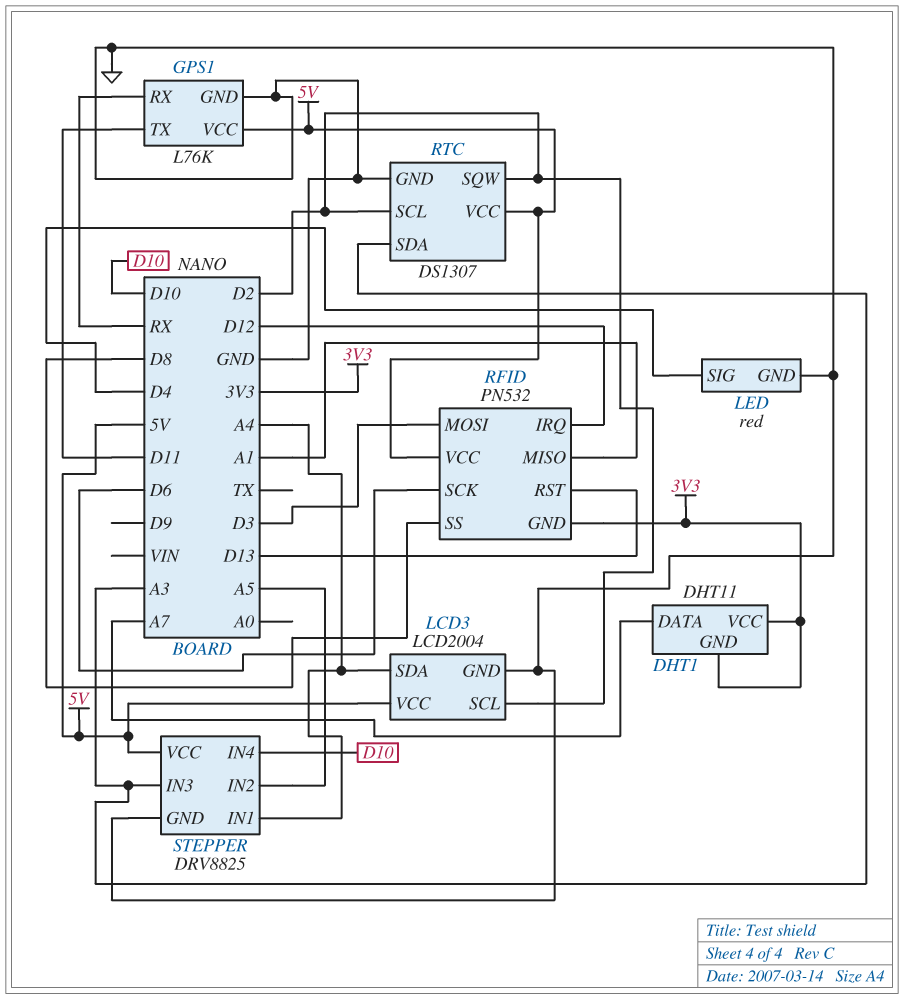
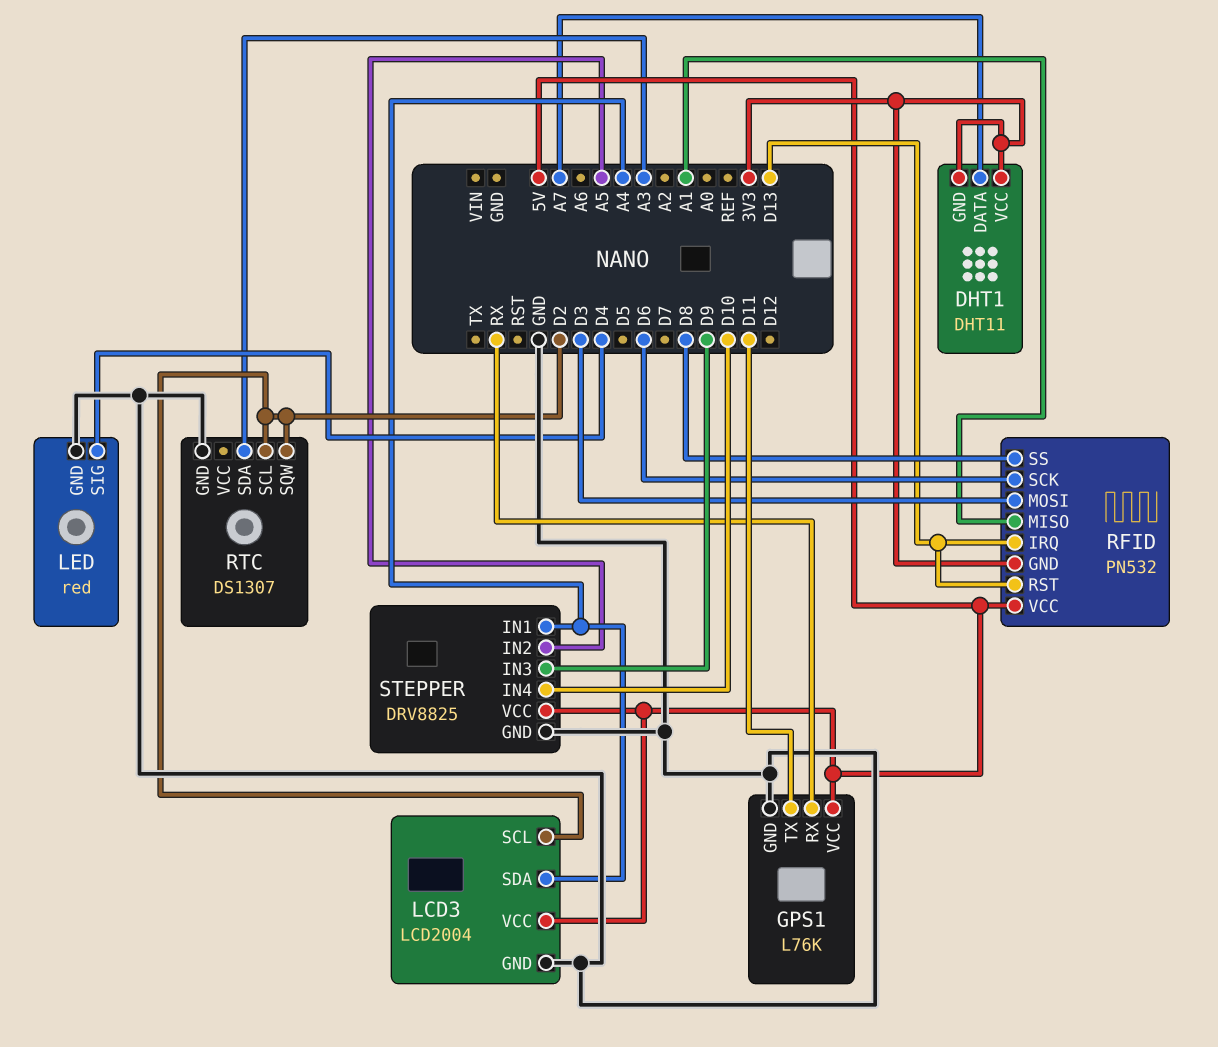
RFID pin IRQ: D12 -> D13
RTC pin VCC: 5V -> none
STEPPER pin IN3: A3 -> D9

